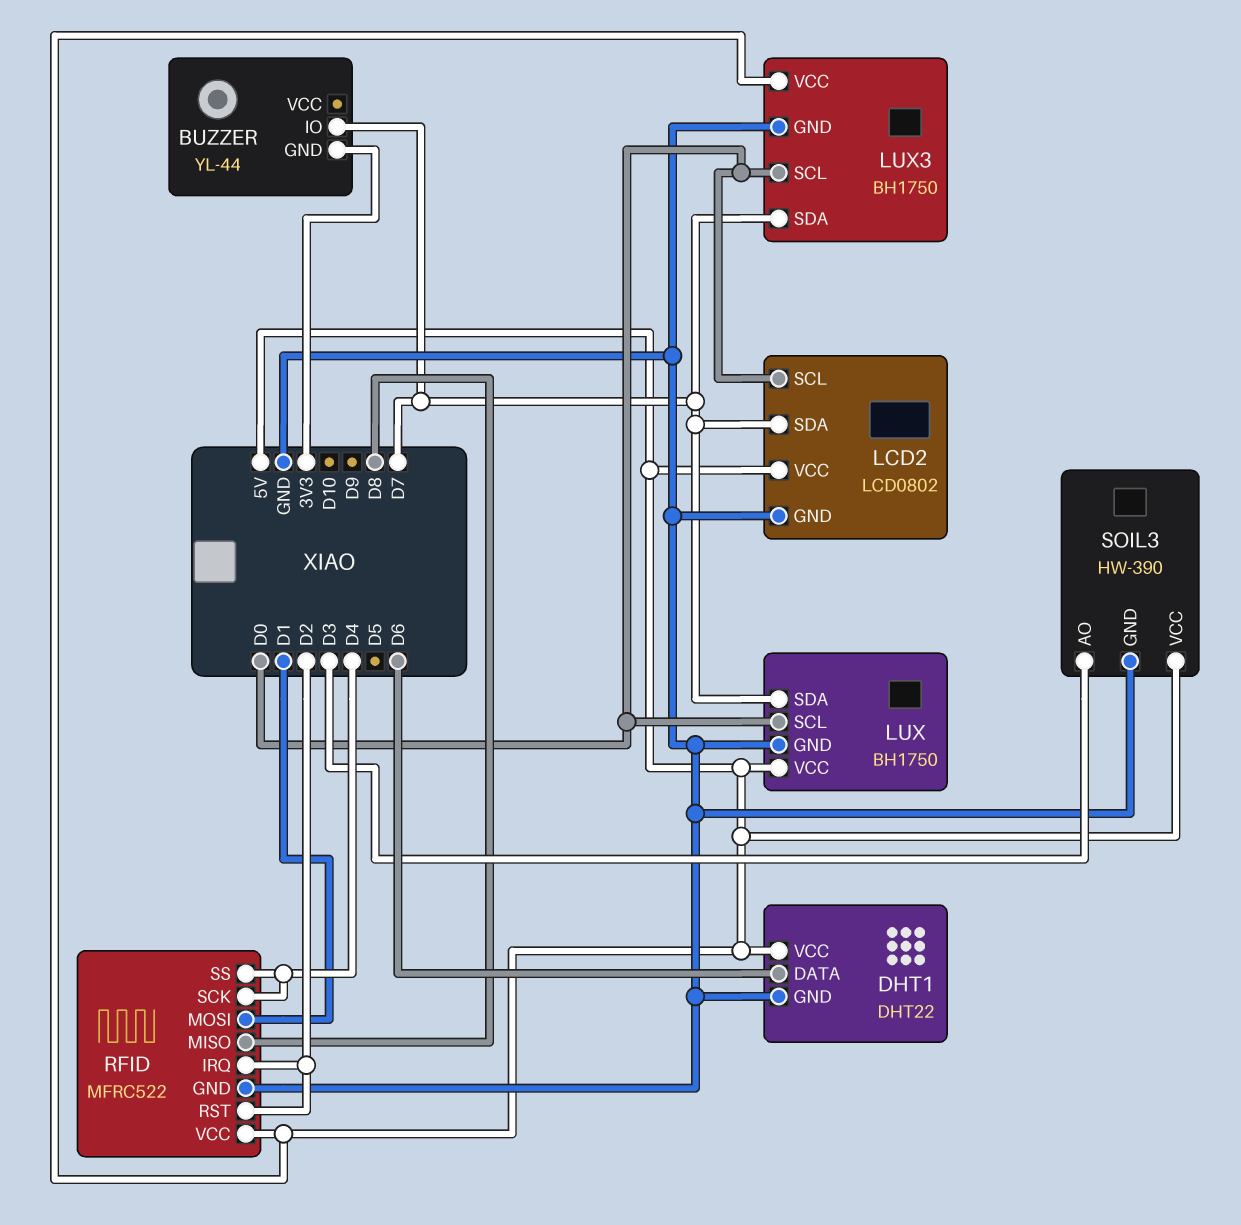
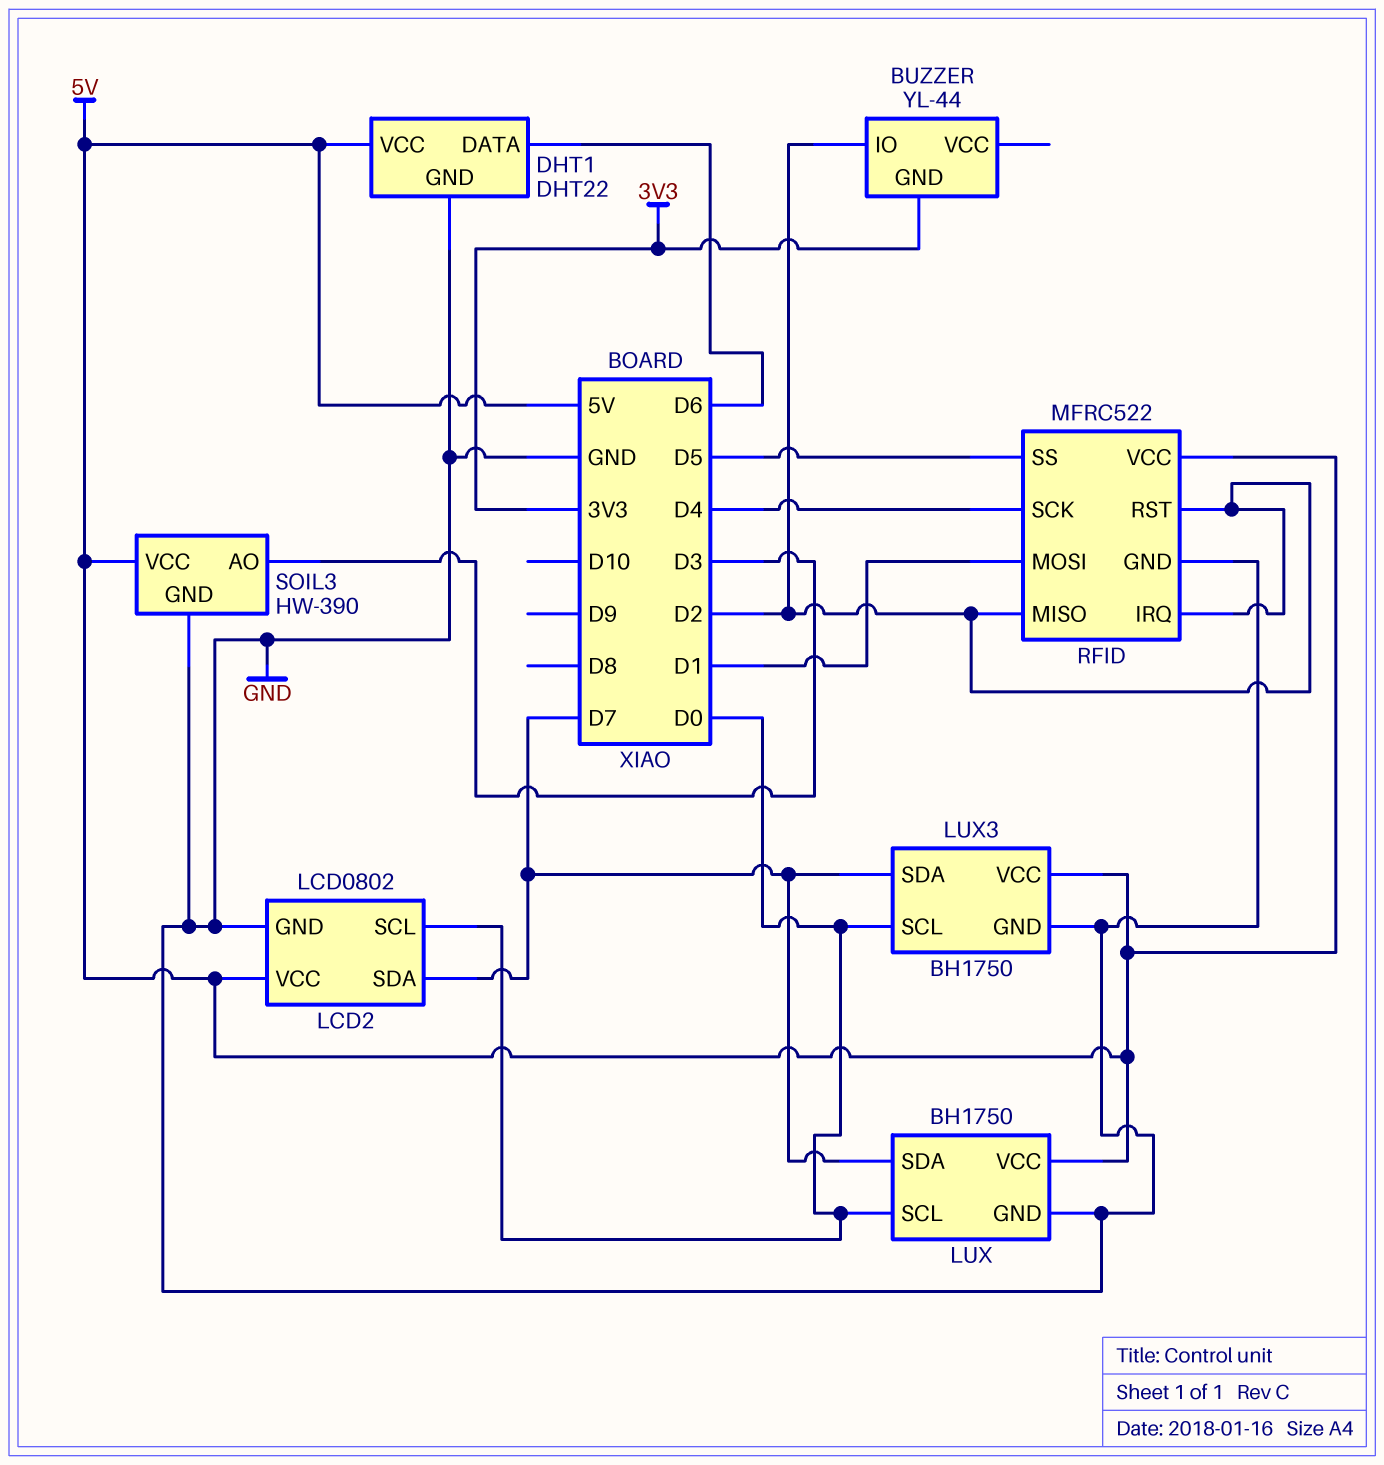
BUZZER pin IO: D7 -> D2
RFID pin MISO: D8 -> D2
RFID pin SS: D4 -> D5

